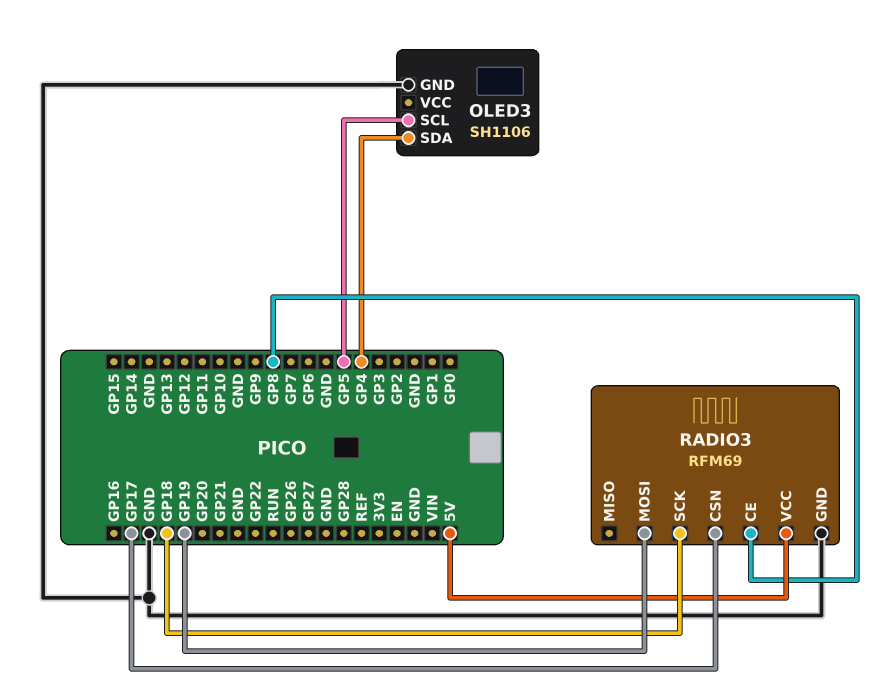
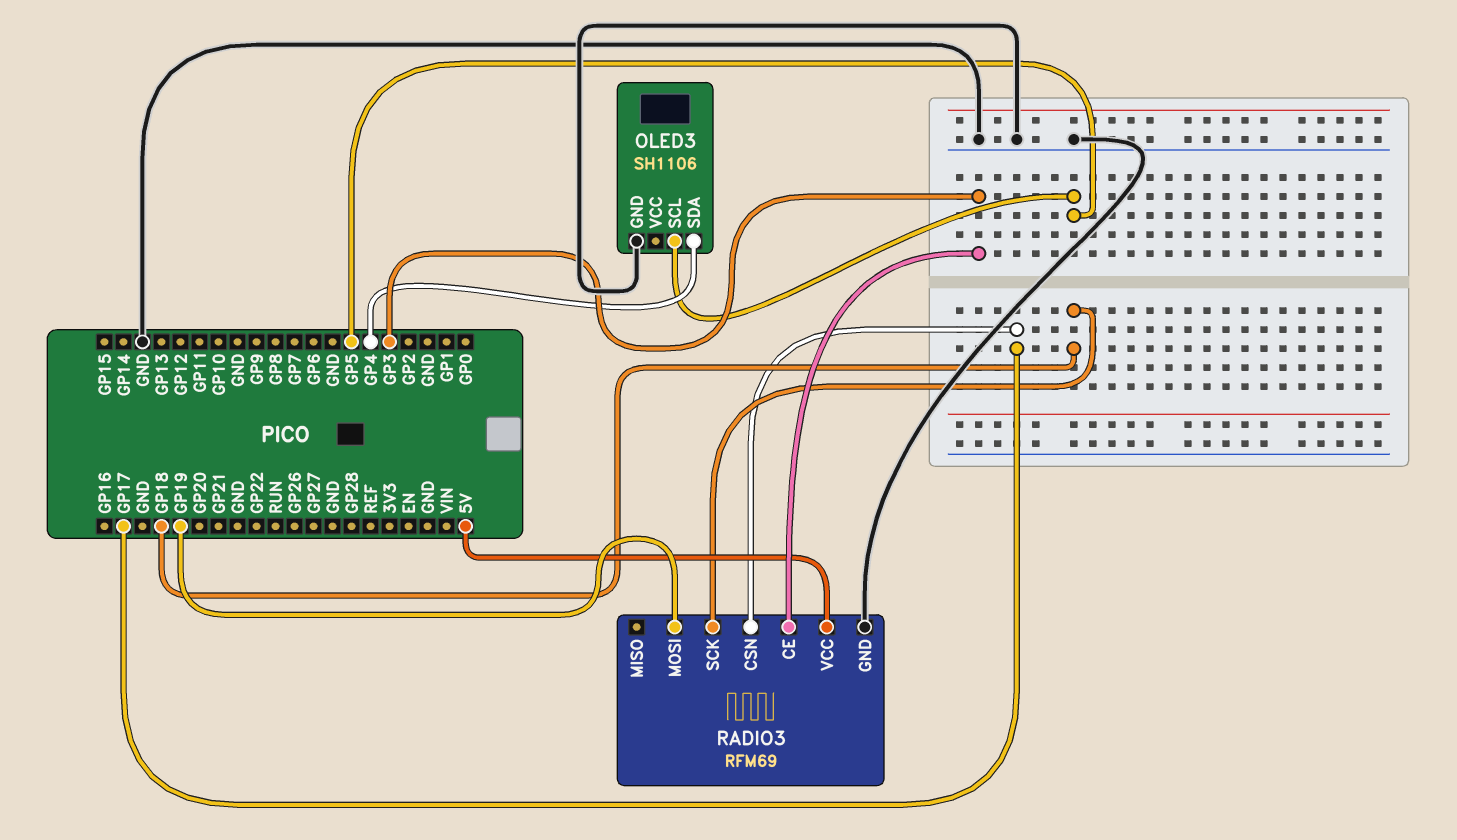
RADIO3 pin CE: GP8 -> GP3

